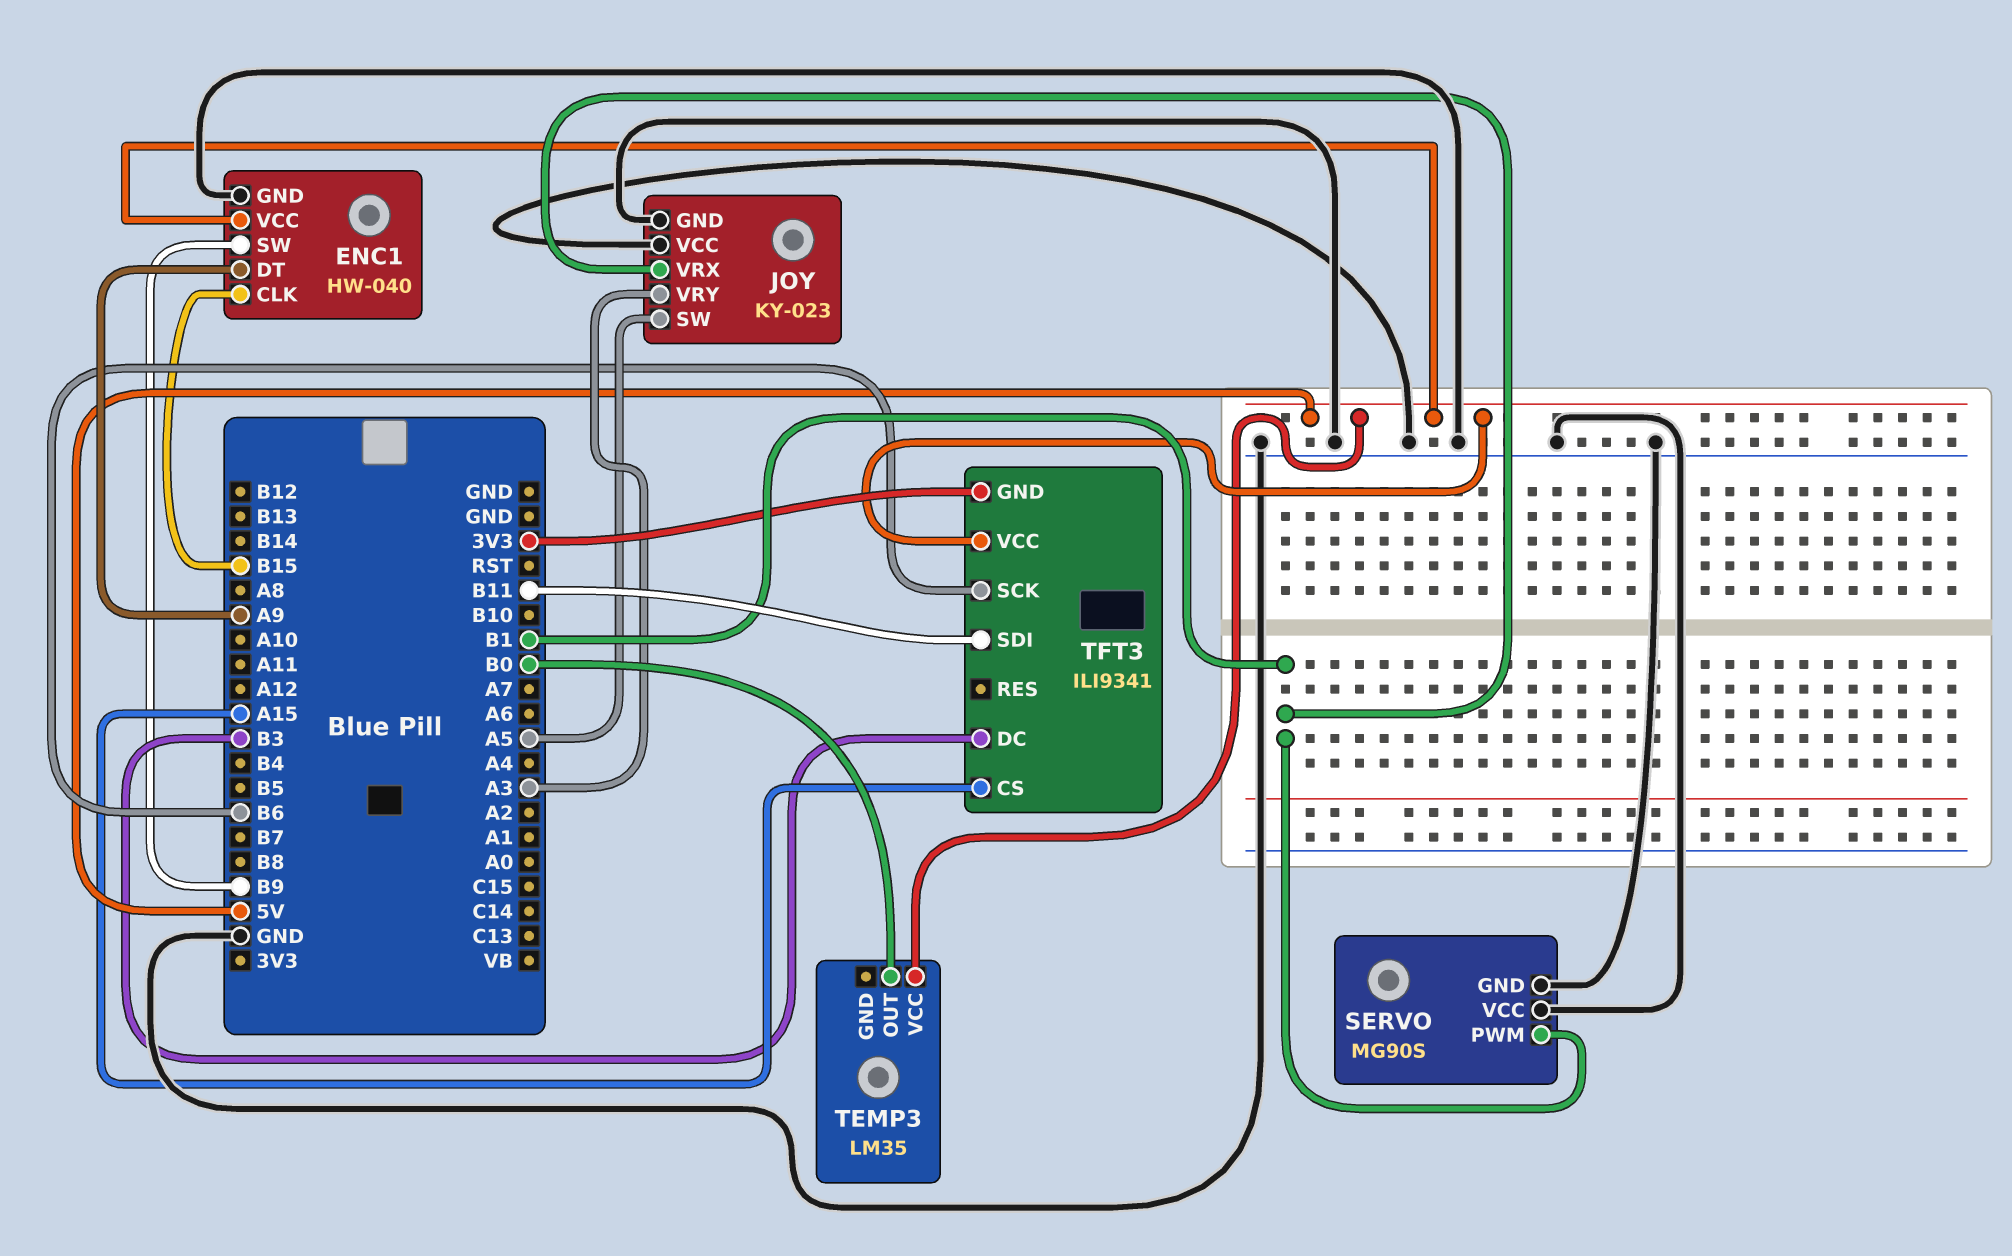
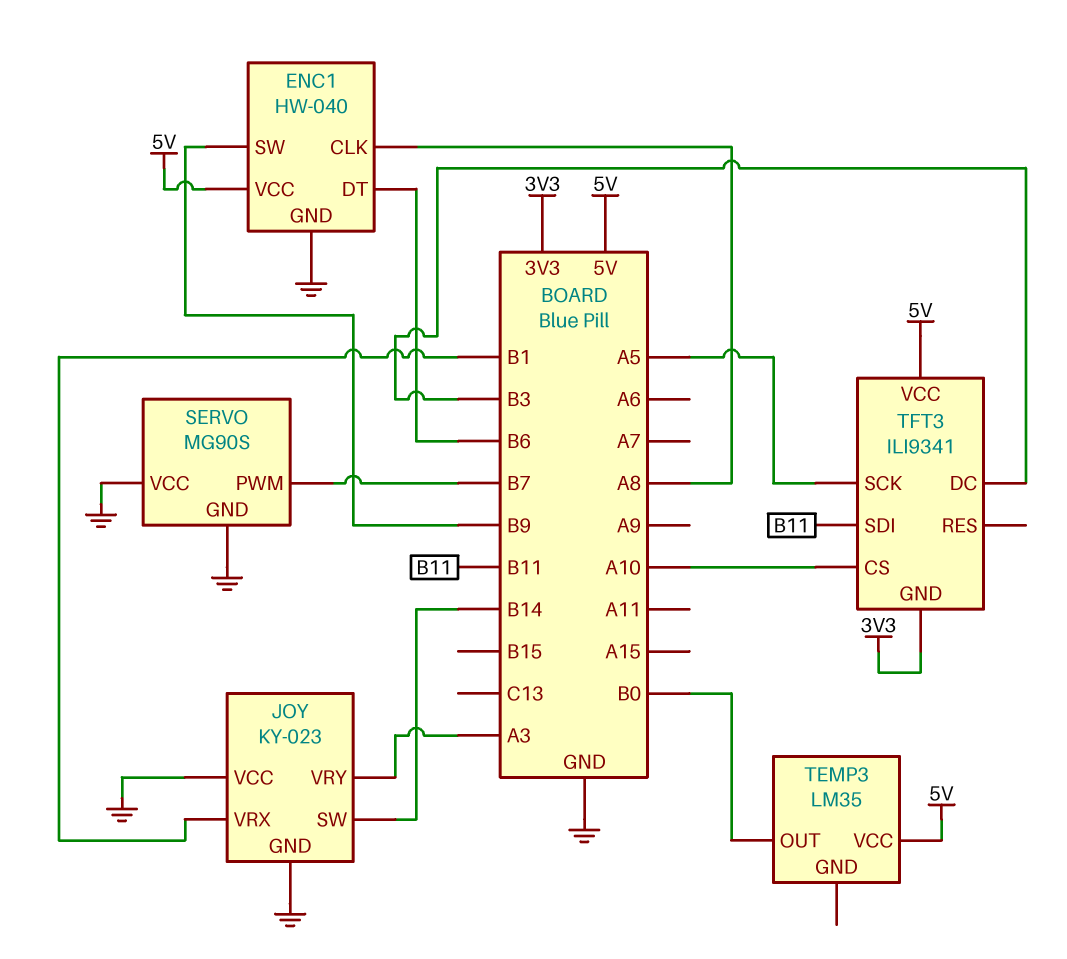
ENC1 pin CLK: B15 -> A8
ENC1 pin DT: A9 -> B6
JOY pin SW: A5 -> B14
SERVO pin PWM: B1 -> B7
TFT3 pin CS: A15 -> A10
TFT3 pin SCK: B6 -> A5

